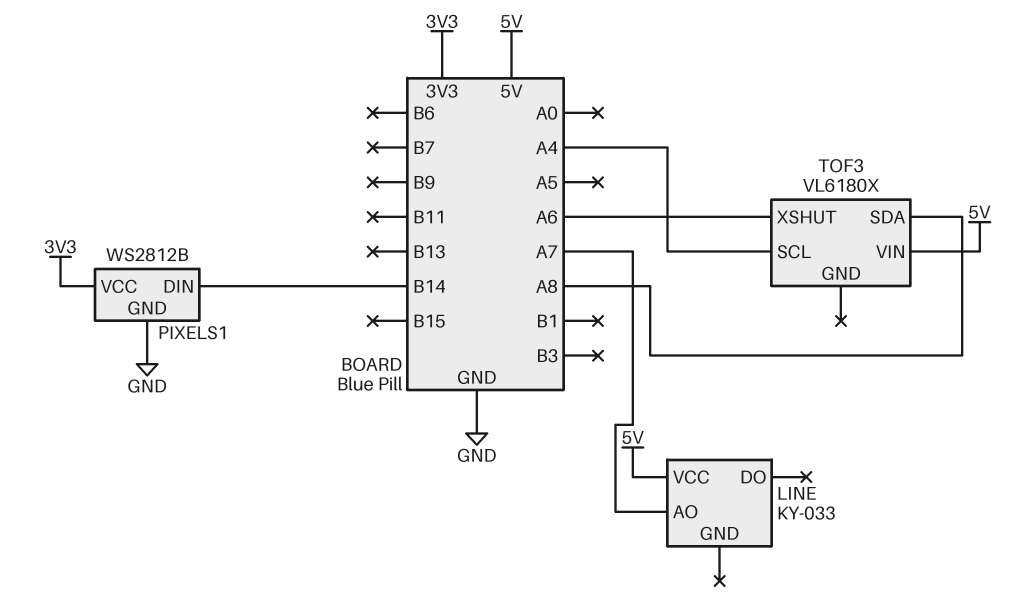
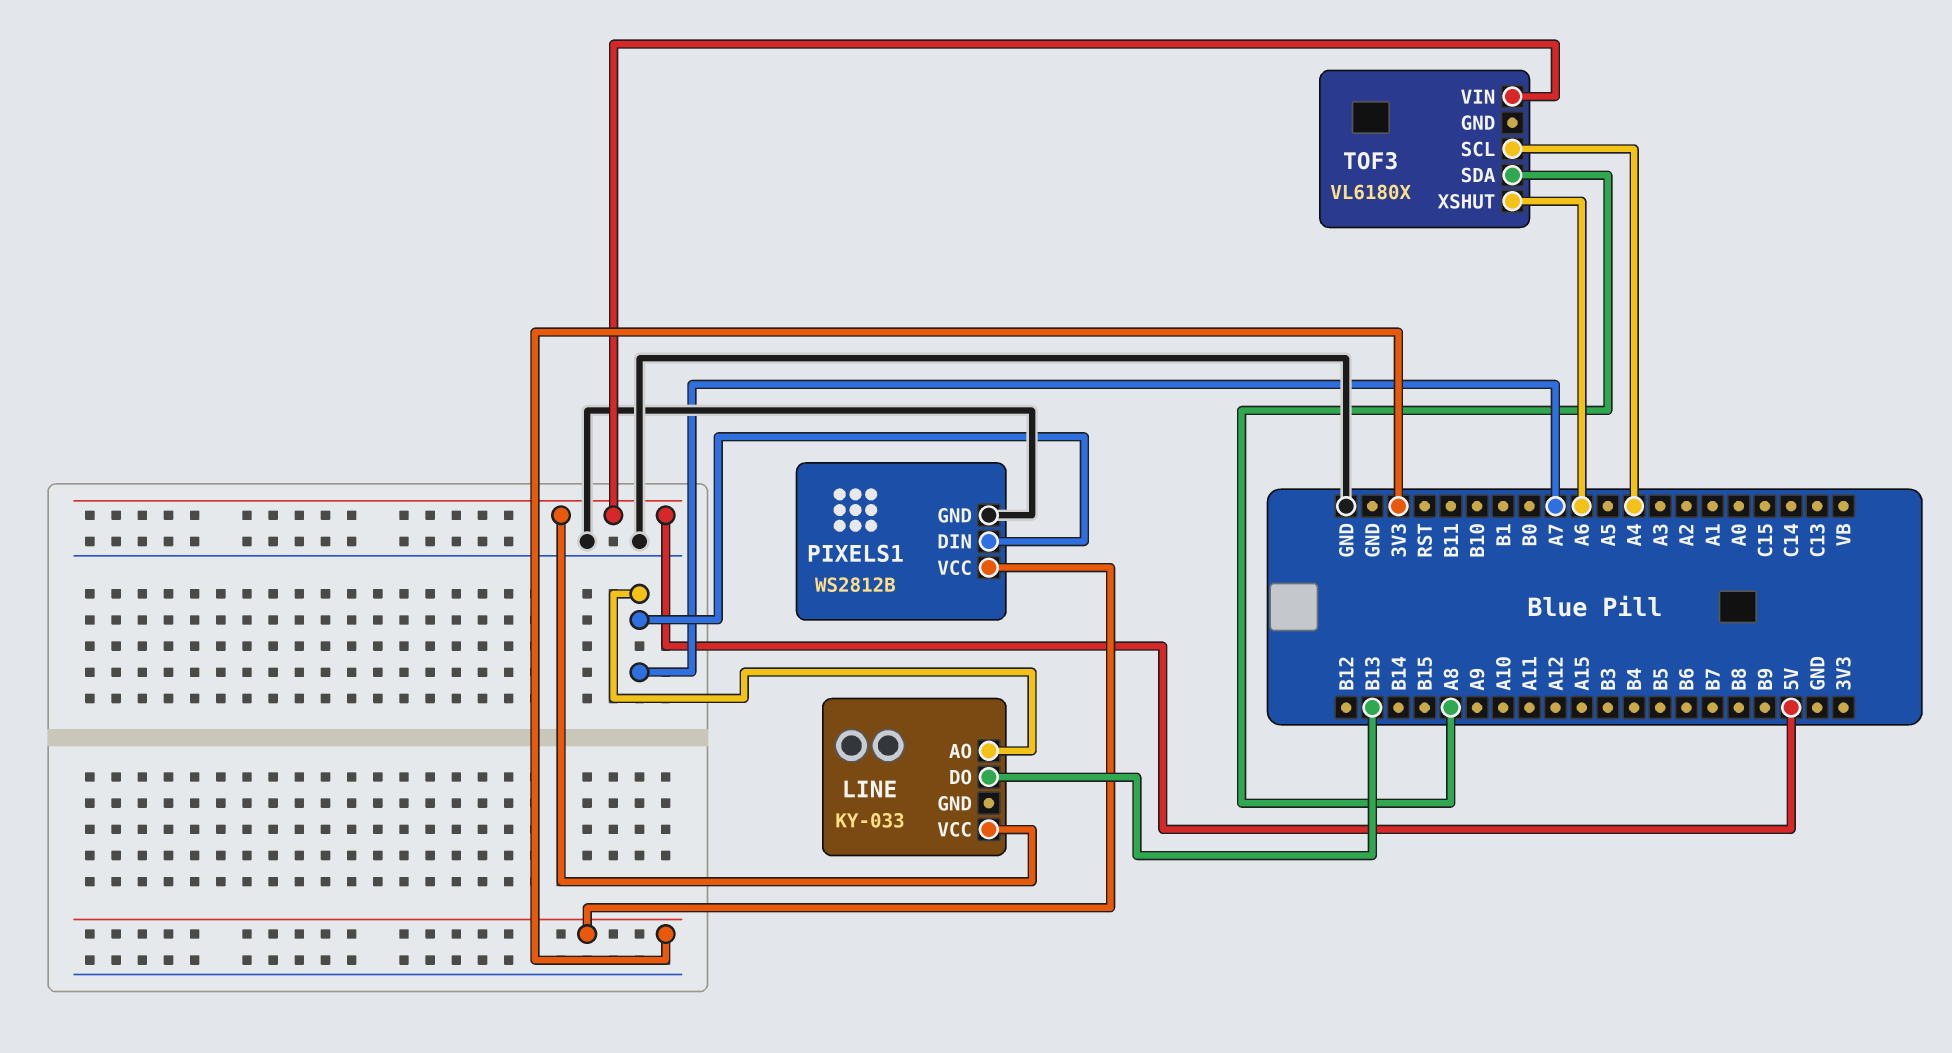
LINE pin DO: none -> B13
PIXELS1 pin DIN: B14 -> A7

